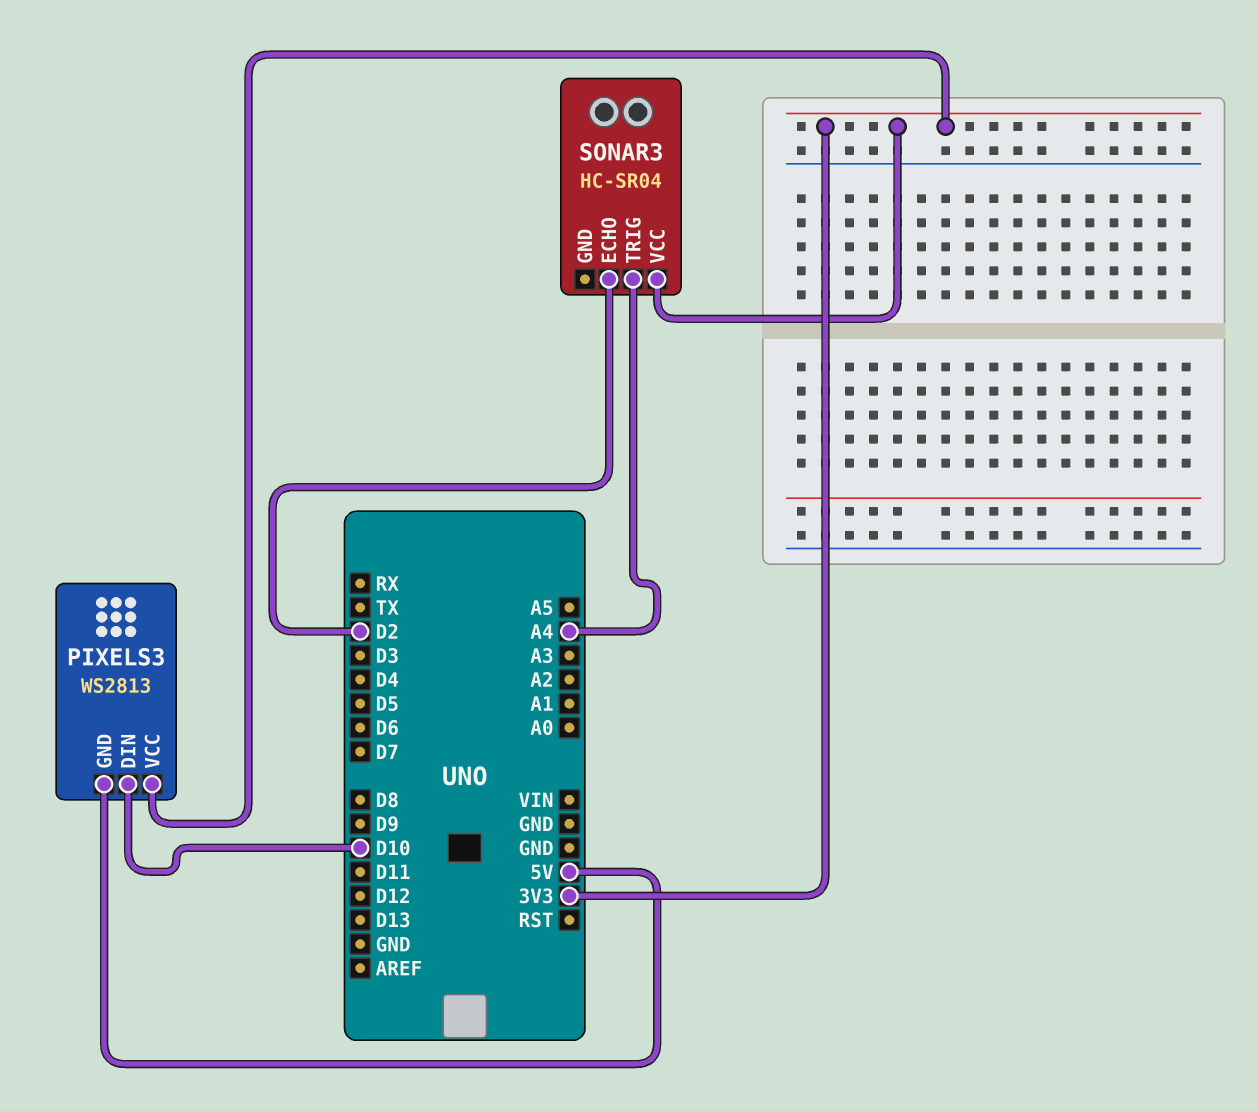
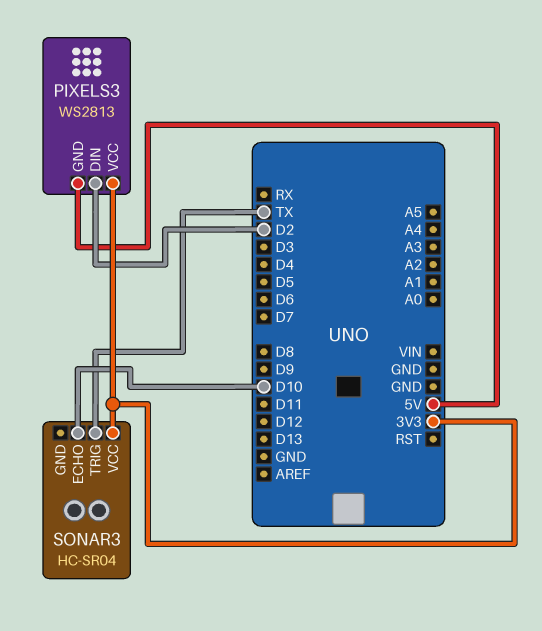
PIXELS3 pin DIN: D10 -> D2
SONAR3 pin ECHO: D2 -> D10
SONAR3 pin TRIG: A4 -> TX

